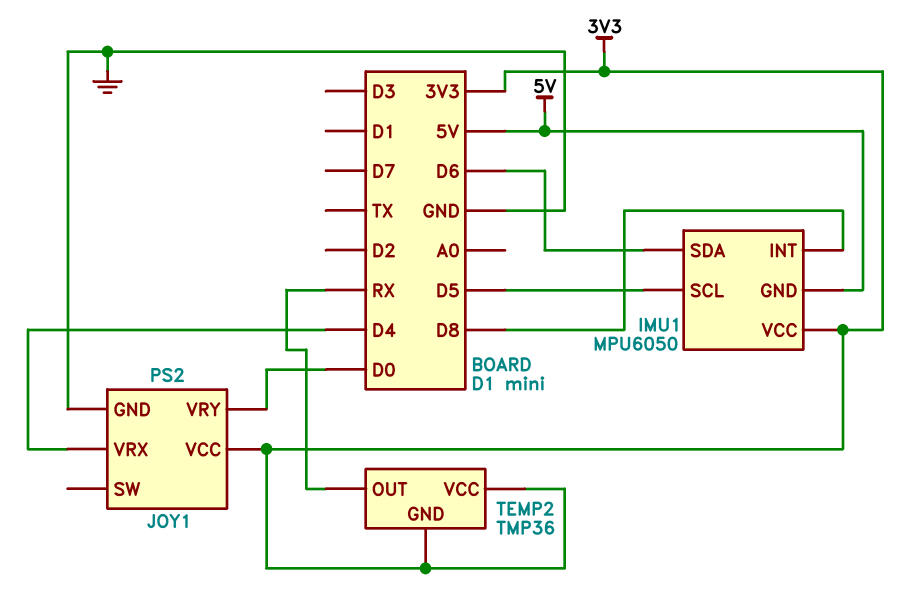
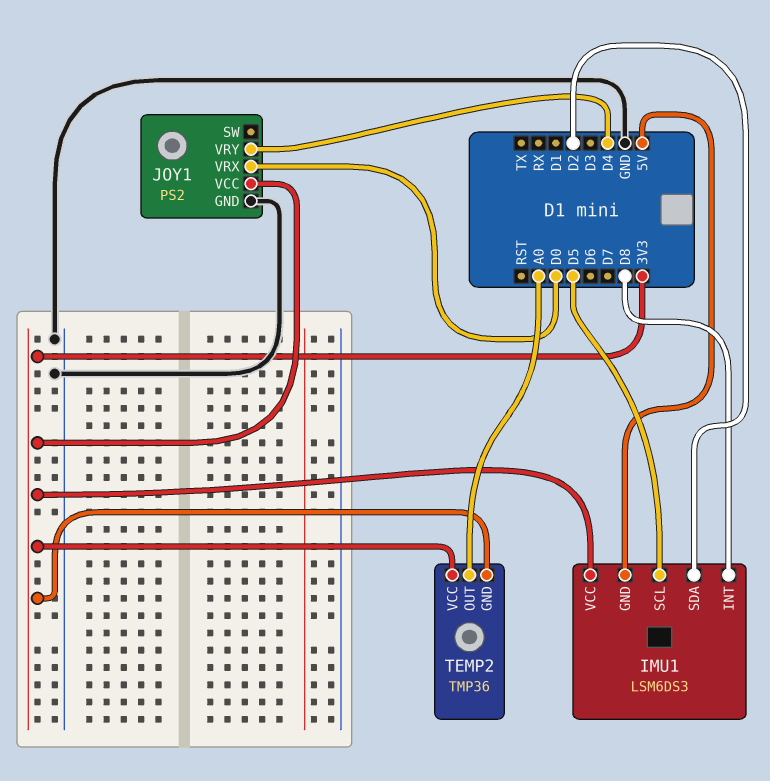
IMU1: MPU6050 -> LSM6DS3
IMU1 pin SDA: D6 -> D2
JOY1 pin VRX: D4 -> D0
JOY1 pin VRY: D0 -> D4
TEMP2 pin OUT: RX -> A0

